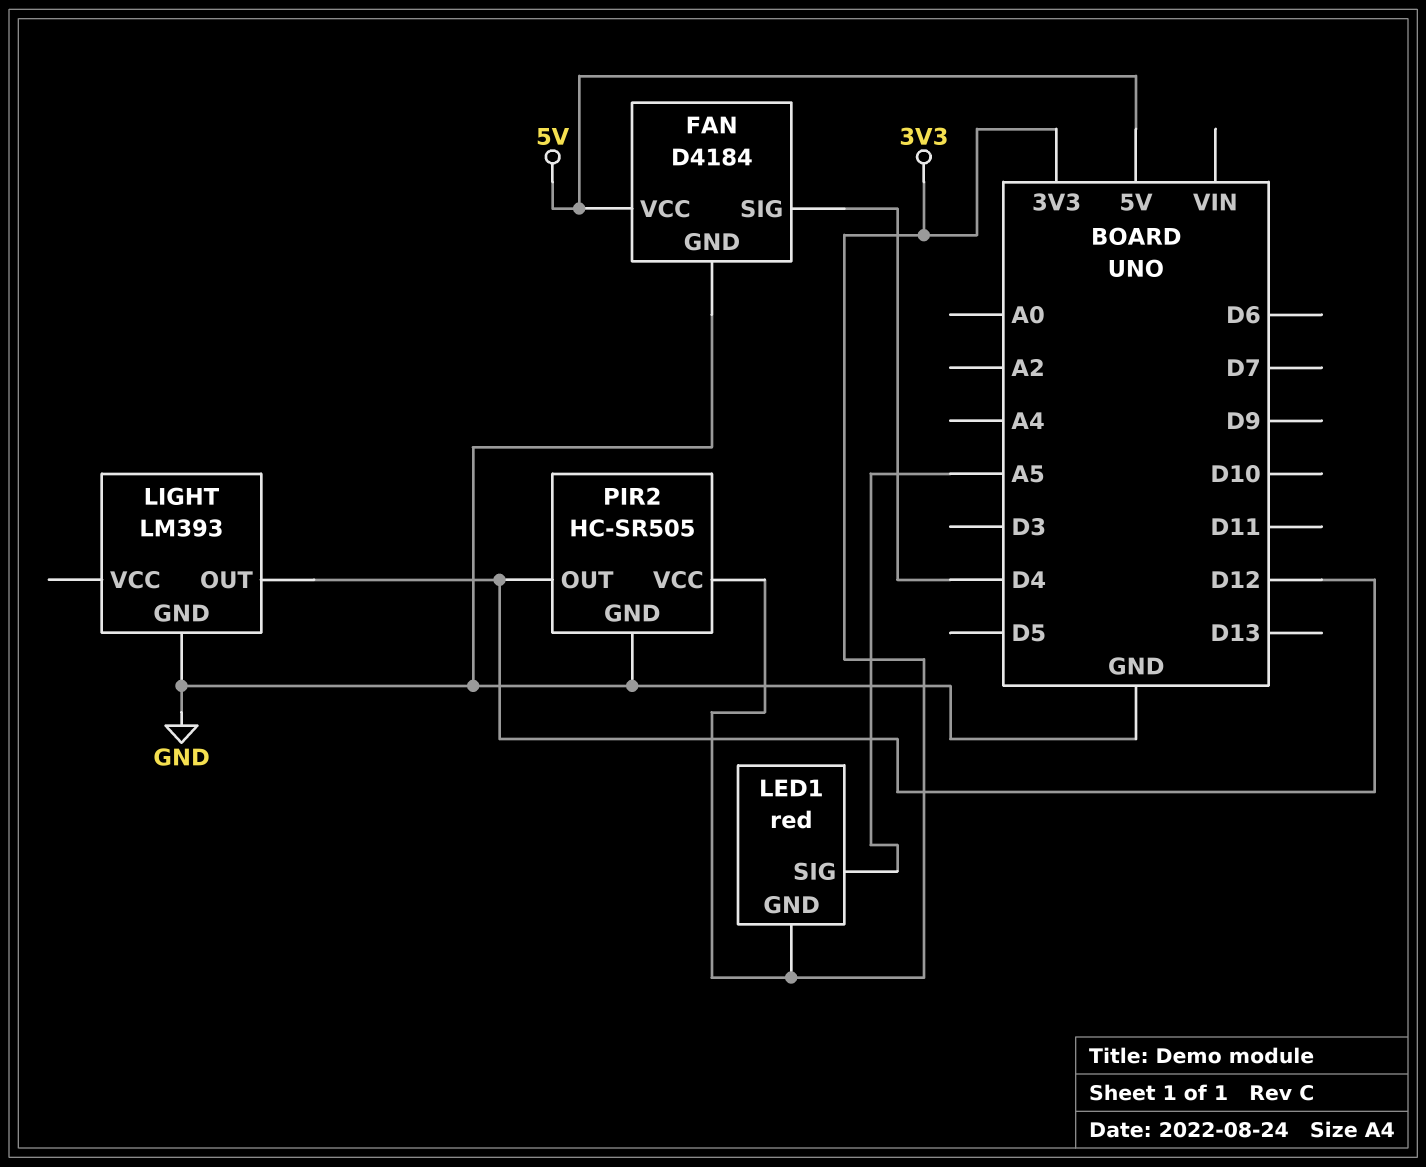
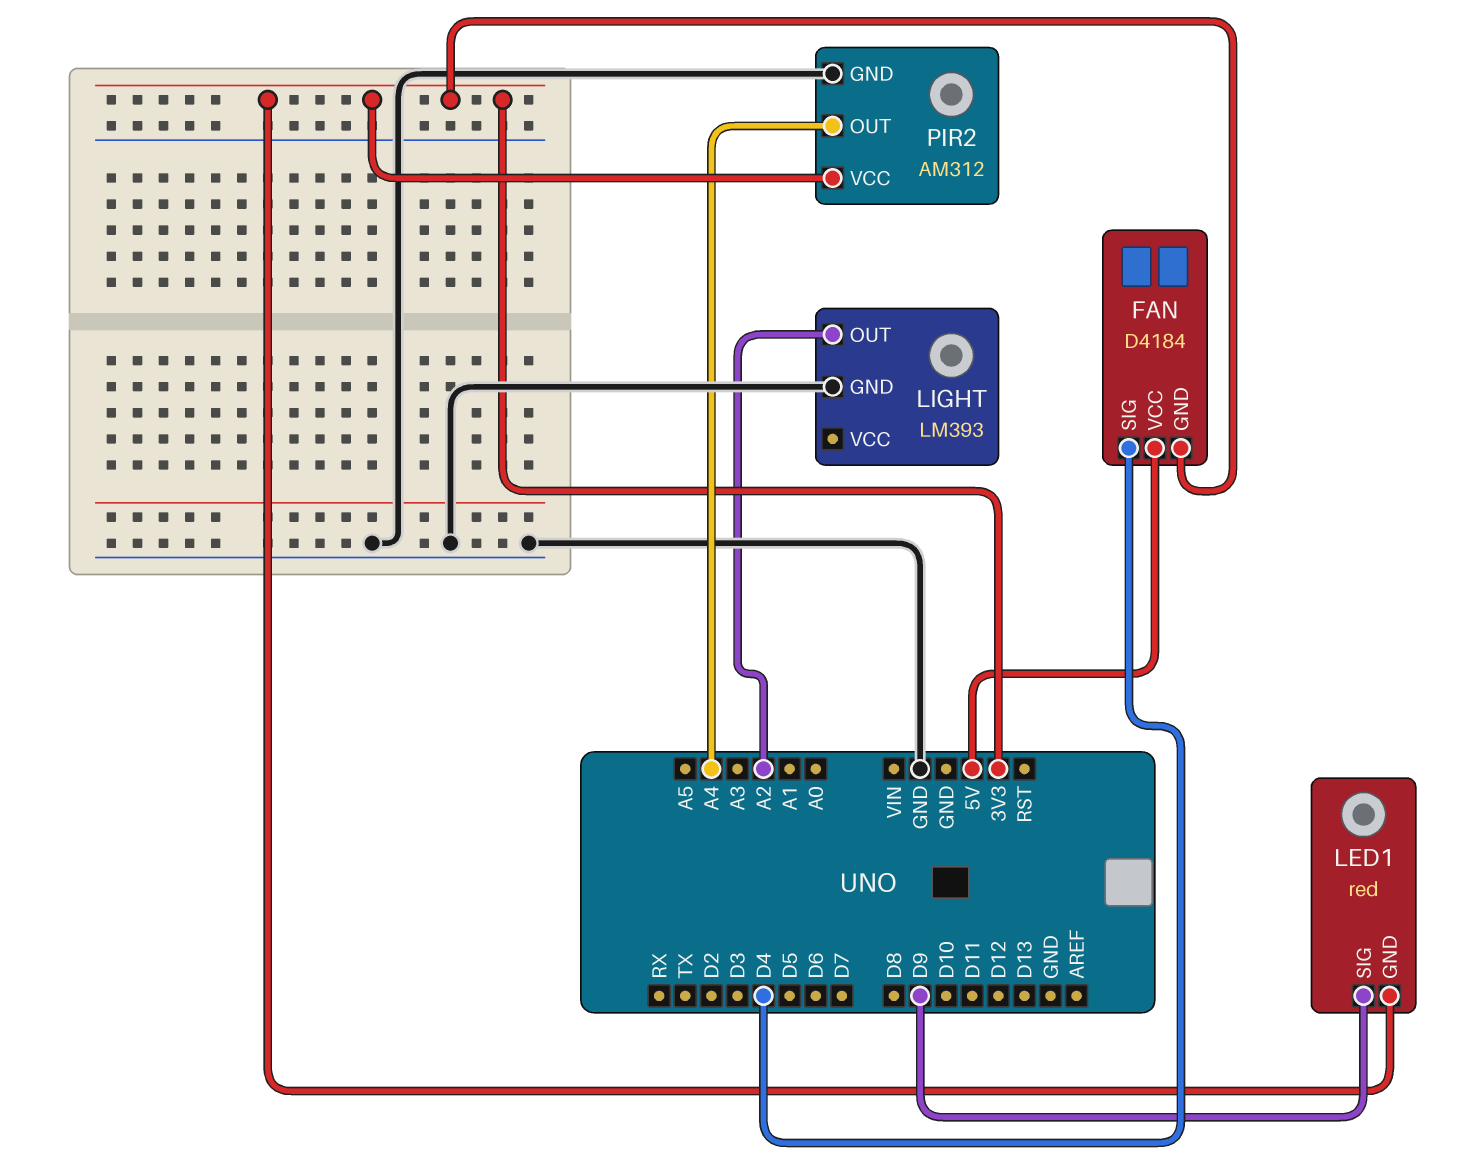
FAN pin GND: GND -> 3V3
LED1 pin SIG: A5 -> D9
LIGHT pin OUT: D12 -> A2
PIR2: HC-SR505 -> AM312
PIR2 pin OUT: D12 -> A4

